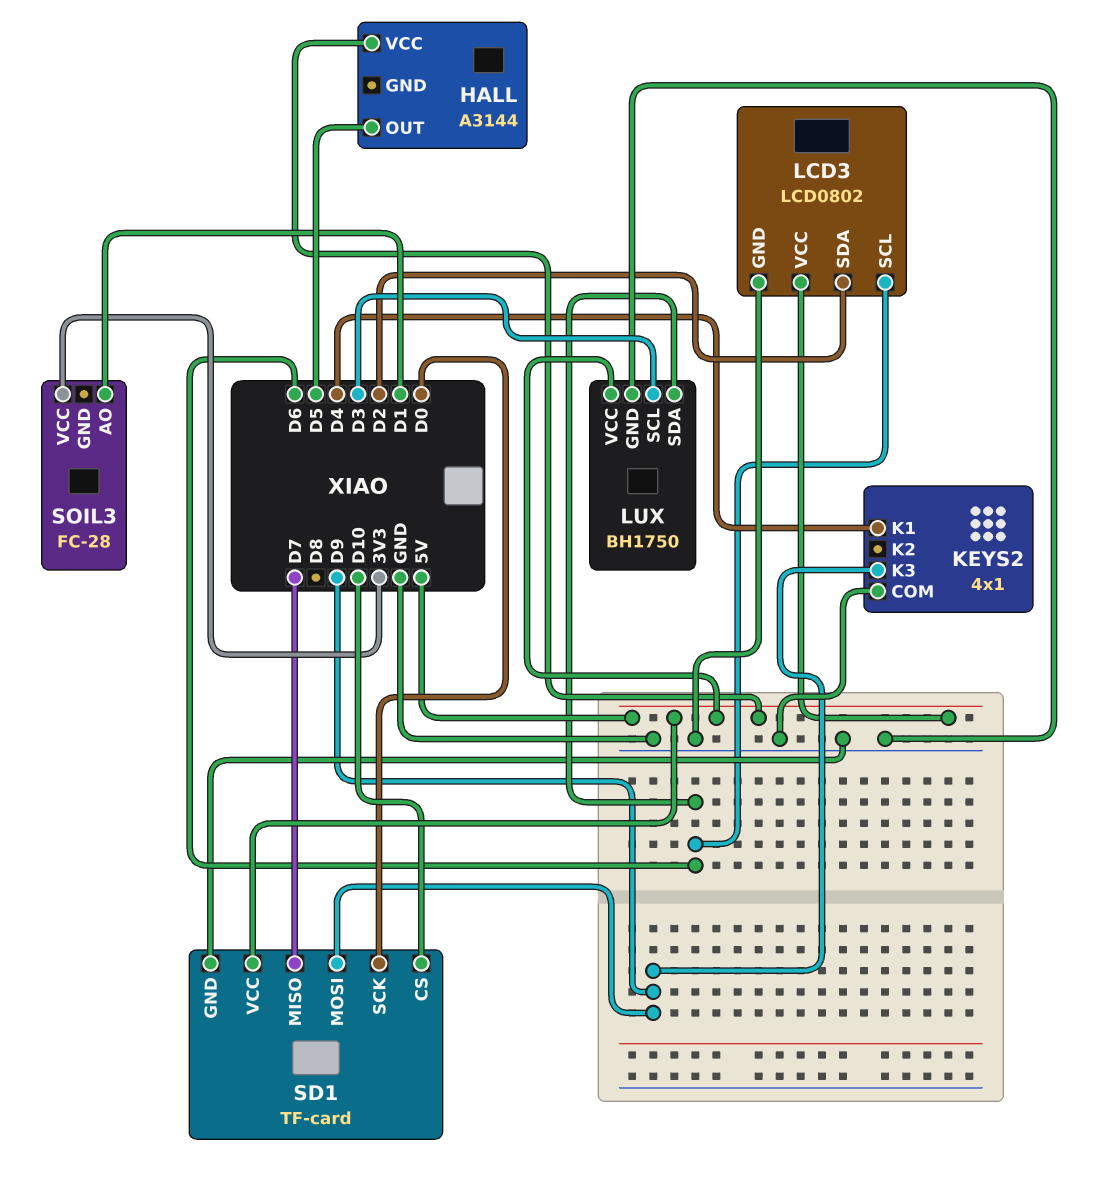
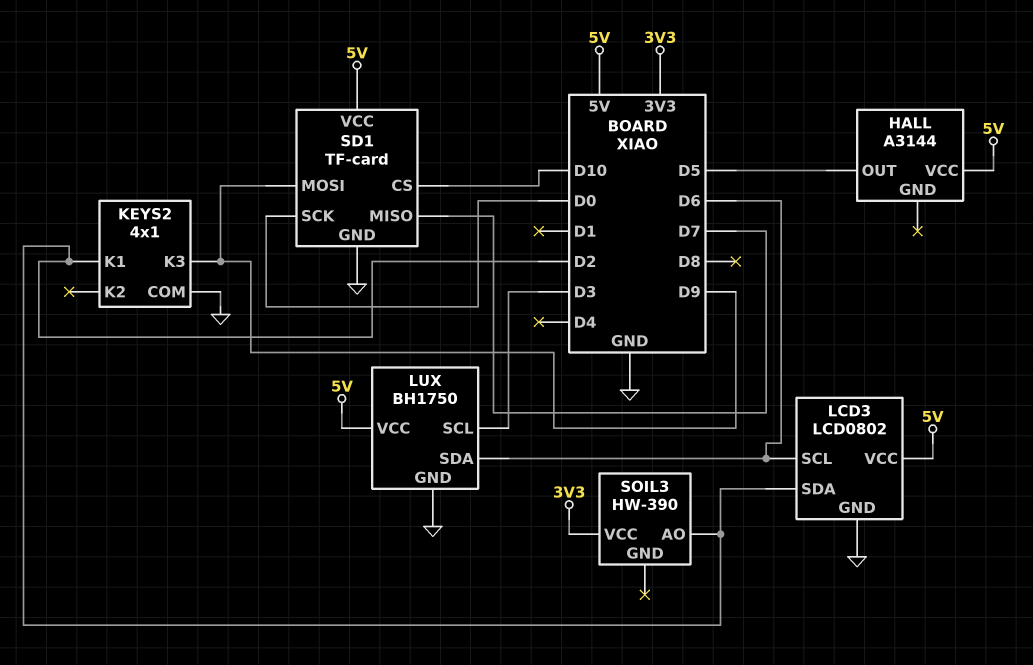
KEYS2 pin K1: D4 -> D2
SOIL3: FC-28 -> HW-390
SOIL3 pin AO: D1 -> D2

